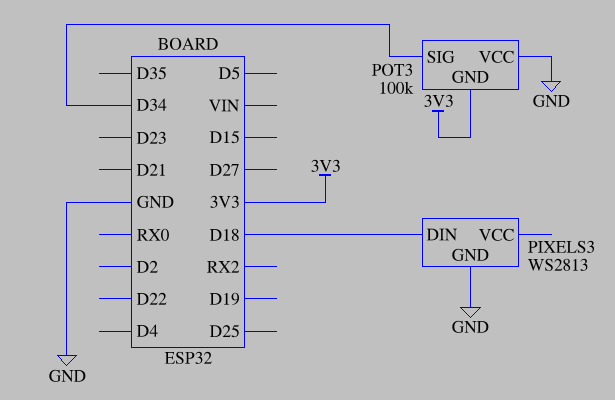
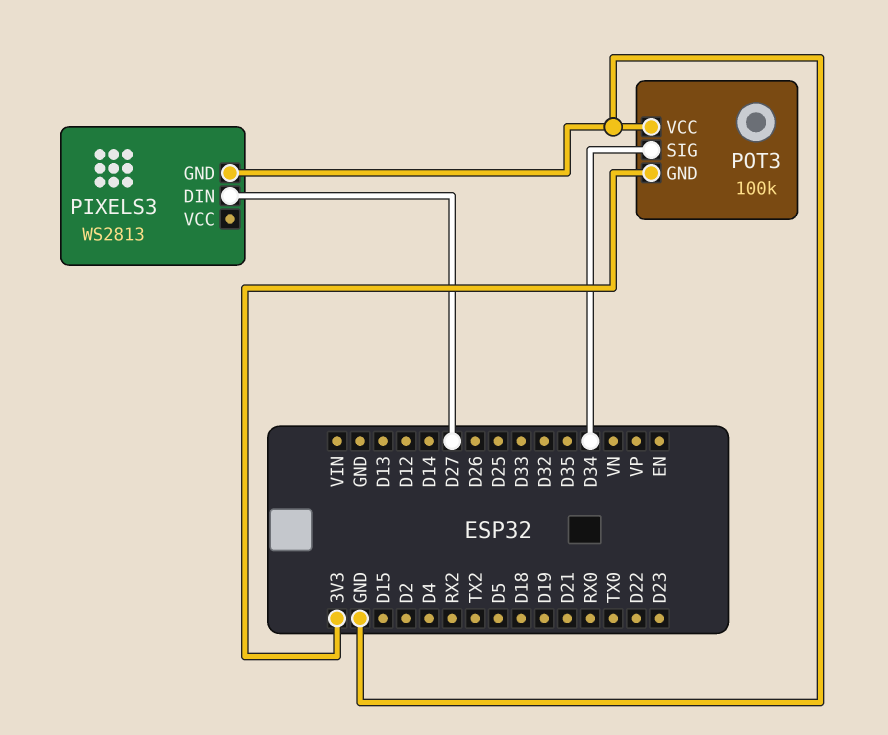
PIXELS3 pin DIN: D18 -> D27

